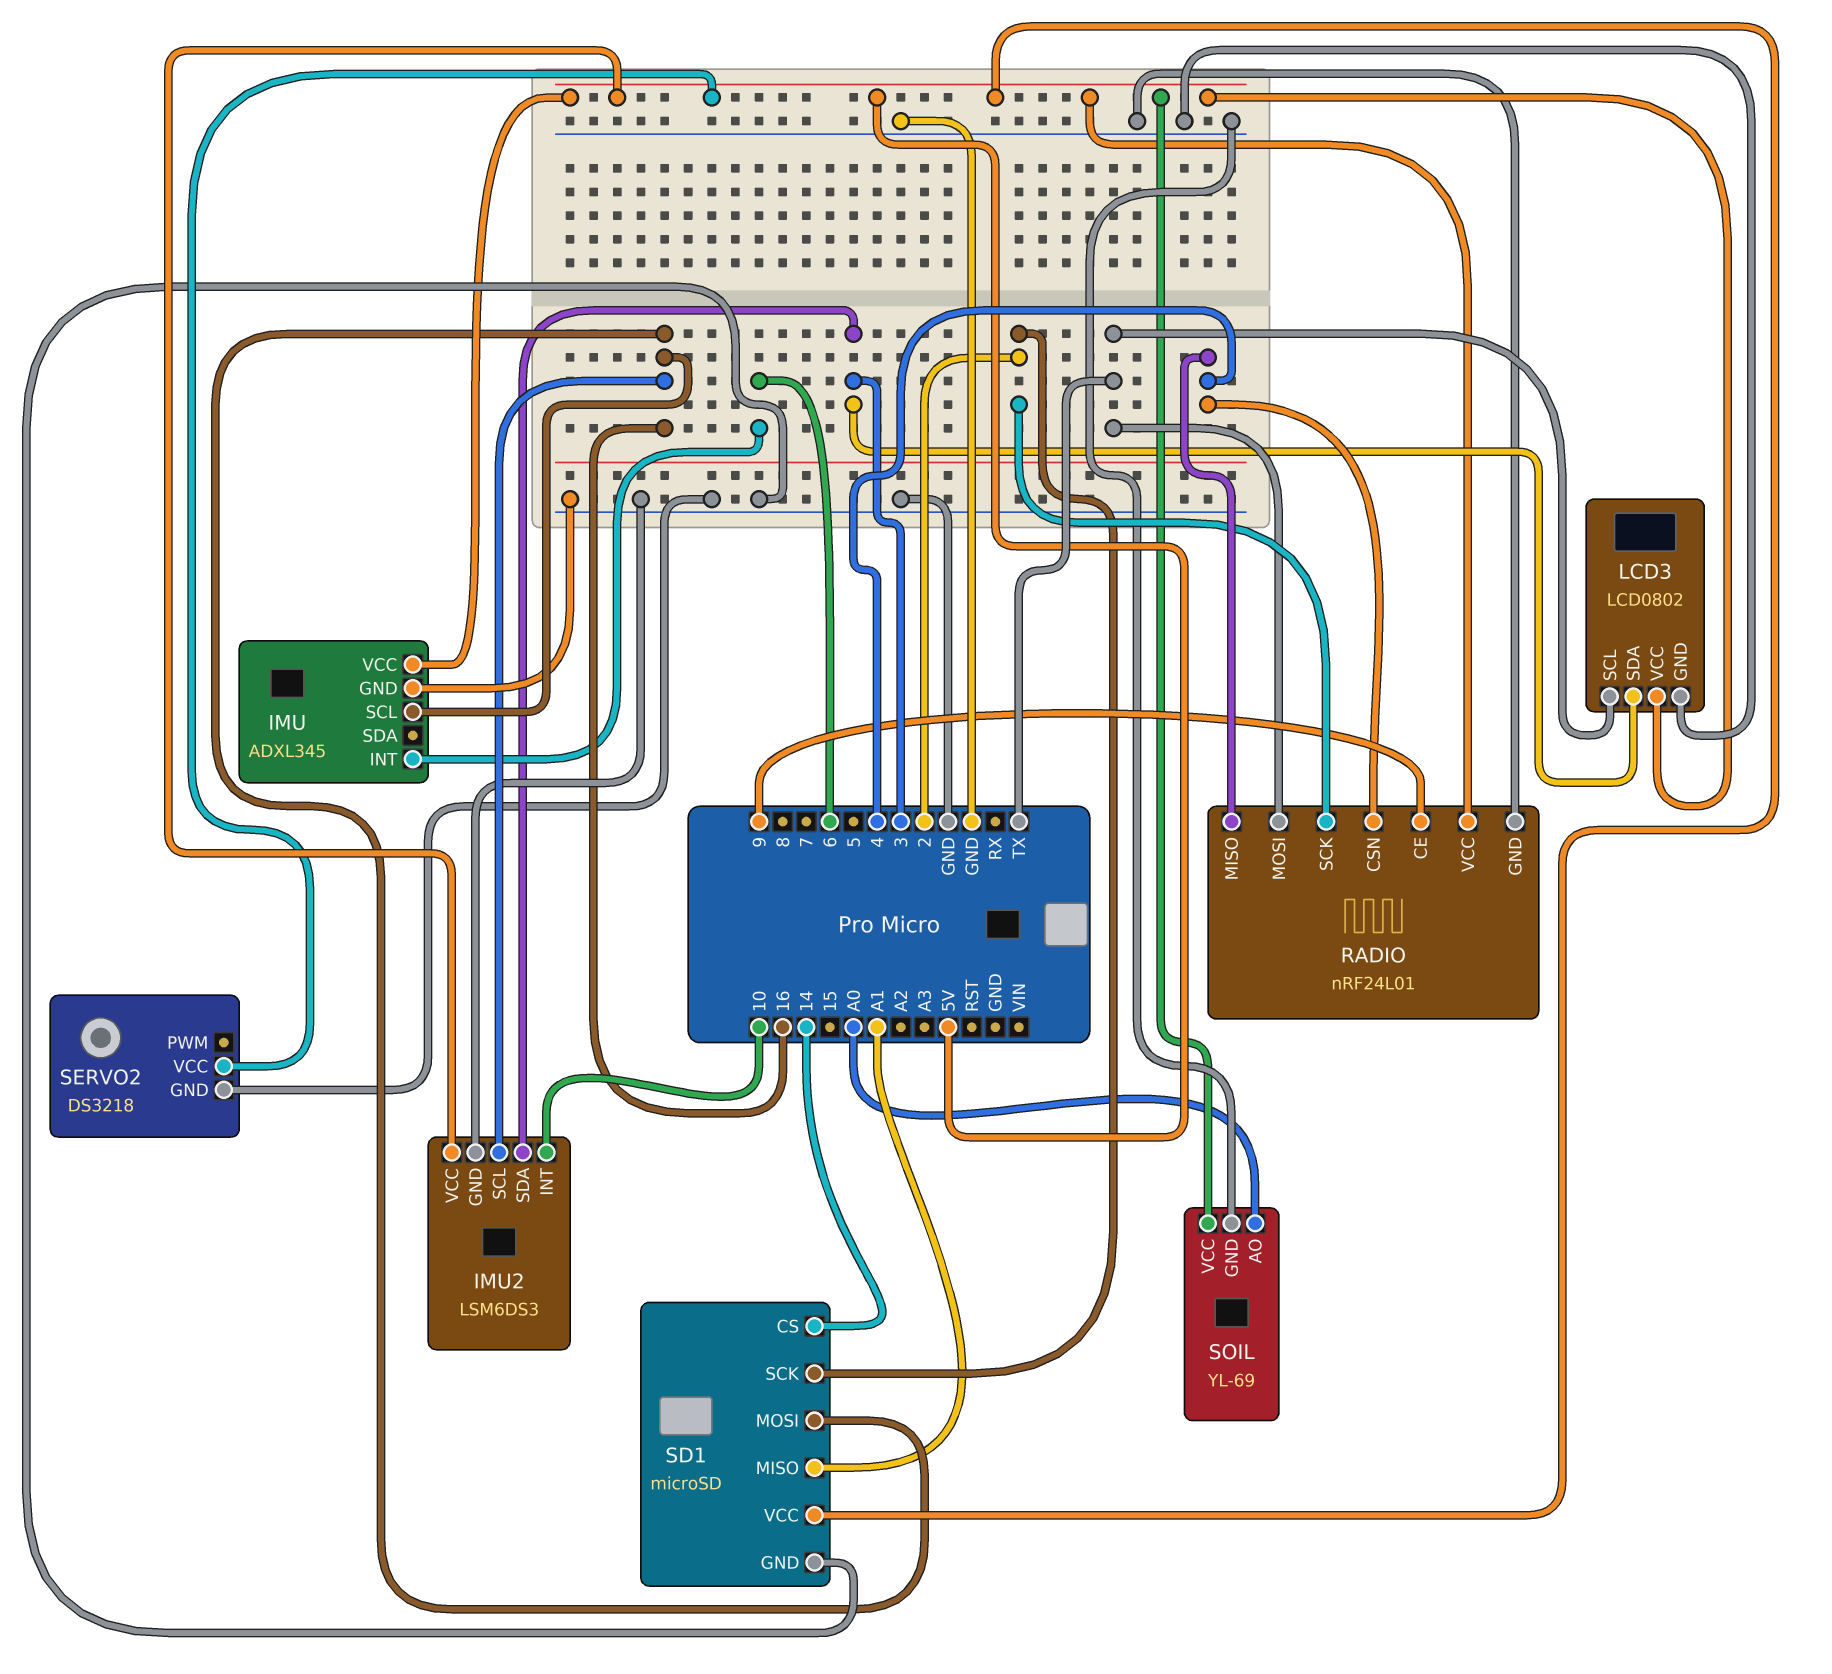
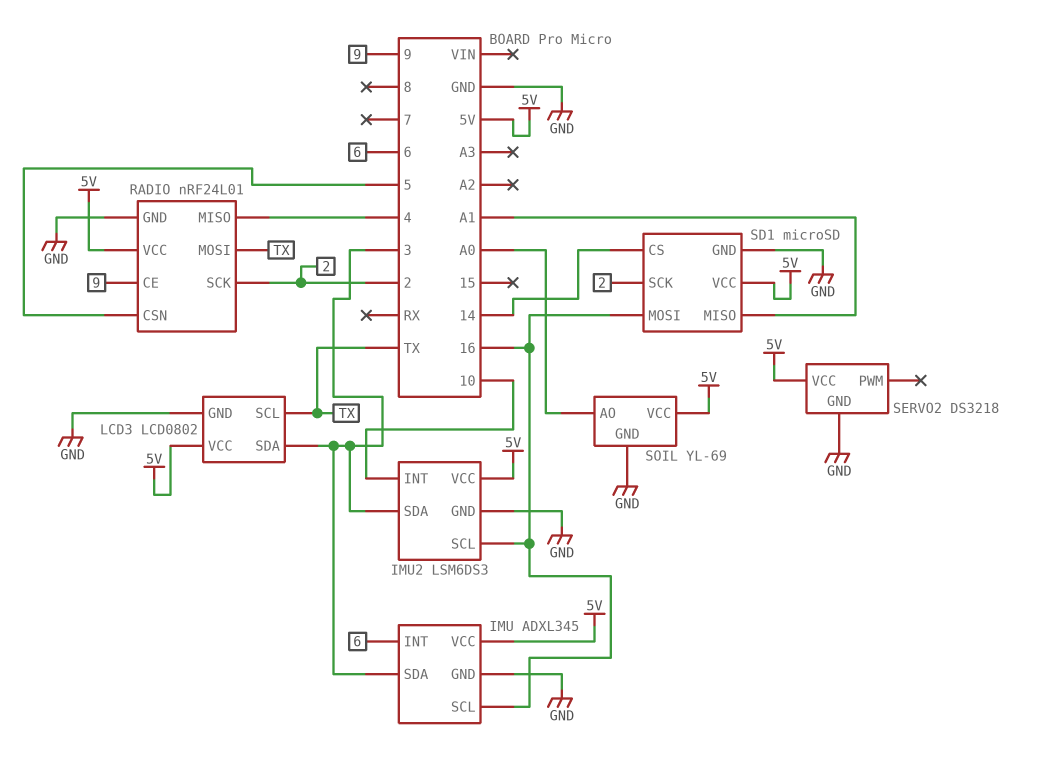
IMU pin SDA: none -> 3
RADIO pin CSN: 4 -> 5

